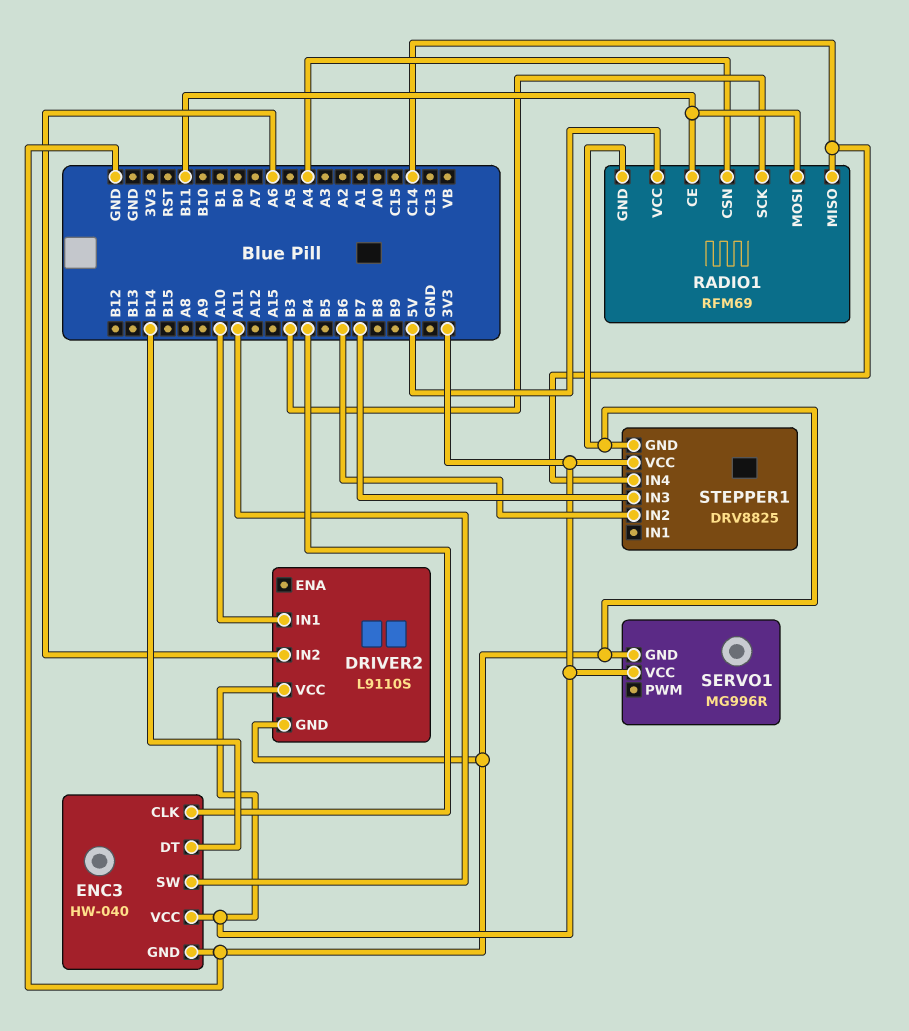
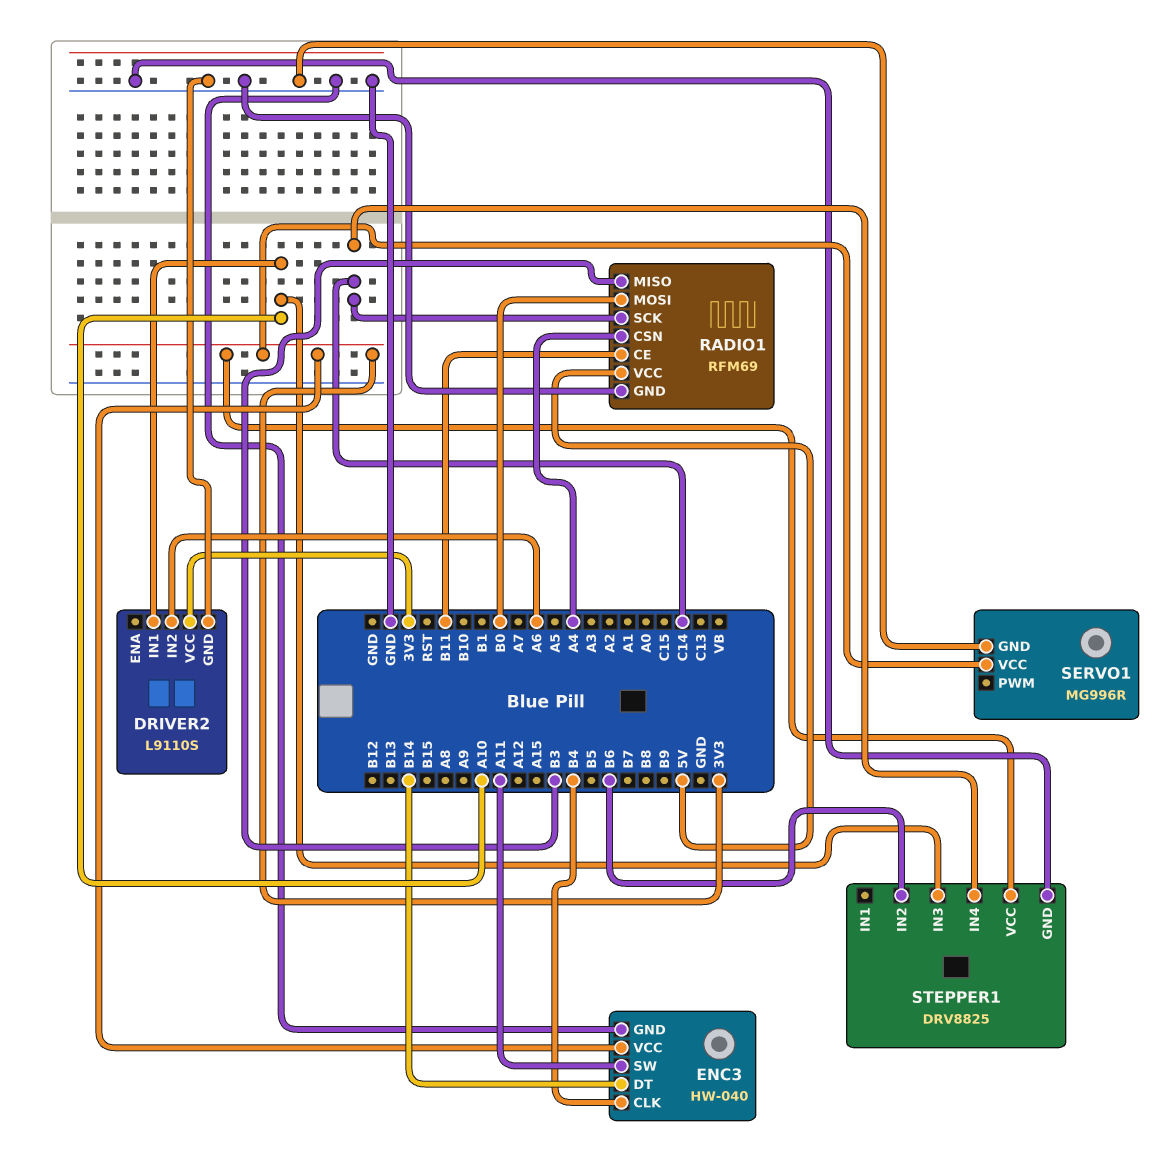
RADIO1 pin MISO: C14 -> B3
RADIO1 pin MOSI: B11 -> B0
RADIO1 pin SCK: B3 -> C14
STEPPER1 pin IN3: B7 -> A10

